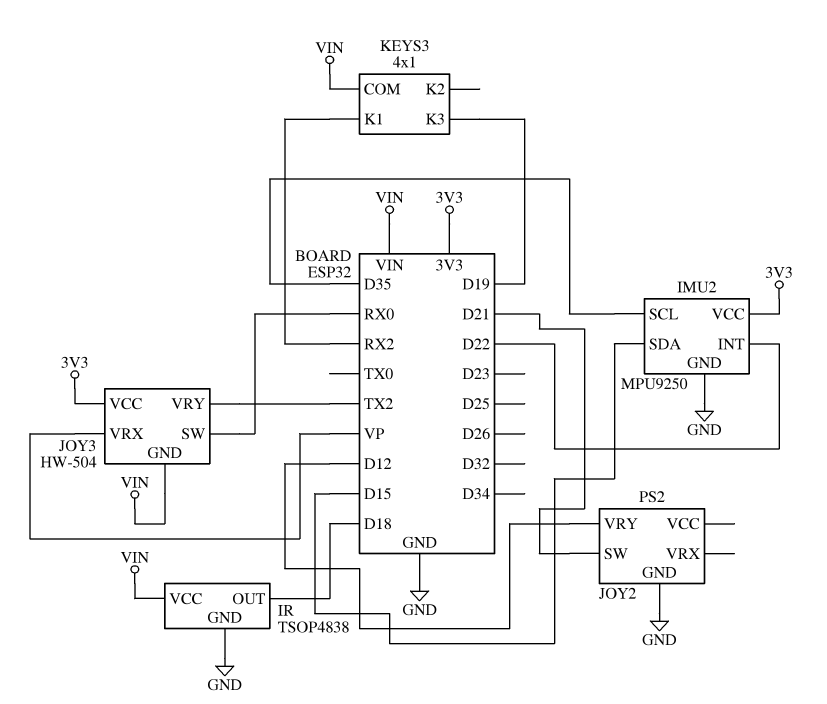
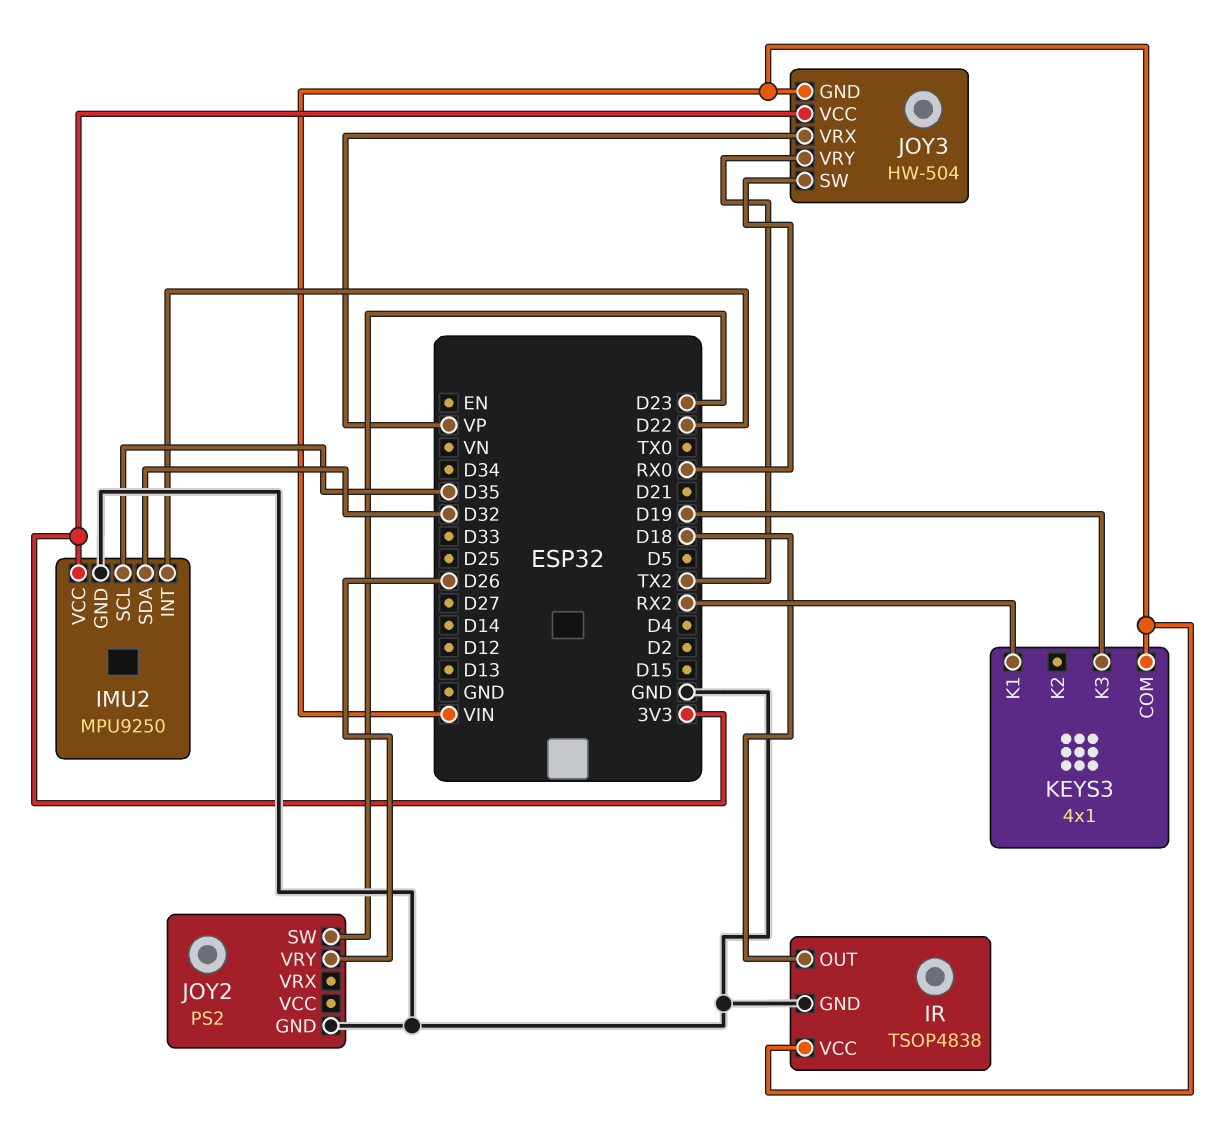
IMU2 pin SDA: D15 -> D32
JOY2 pin SW: D21 -> D23
JOY2 pin VRY: D12 -> D26

